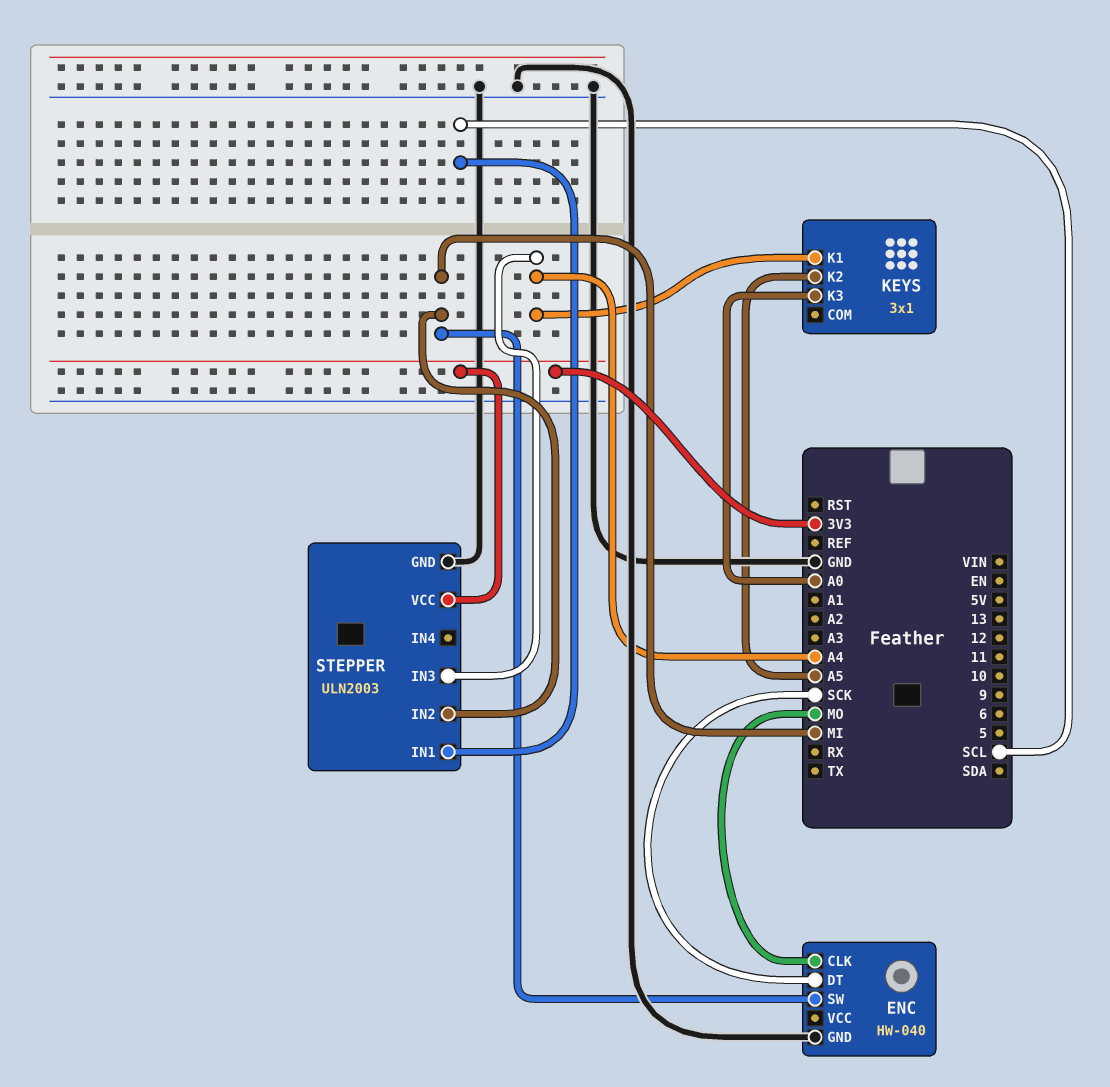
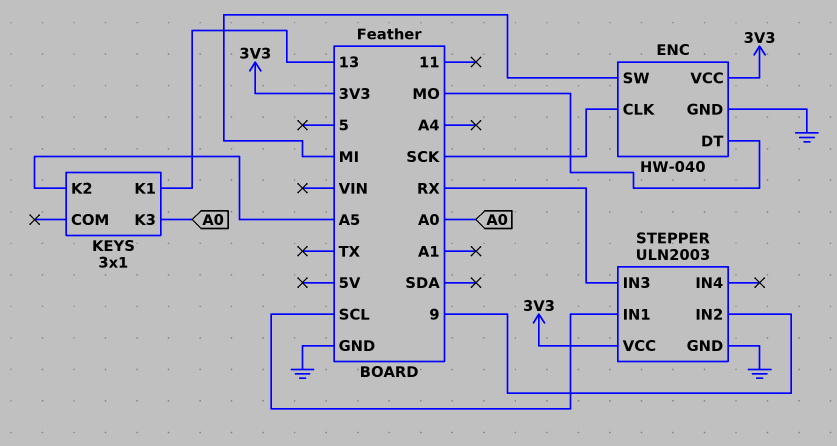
ENC pin CLK: MO -> SCK
ENC pin DT: SCK -> MO
ENC pin VCC: none -> 3V3
KEYS pin K1: A4 -> 13
STEPPER pin IN2: MI -> 9
STEPPER pin IN3: A4 -> RX

